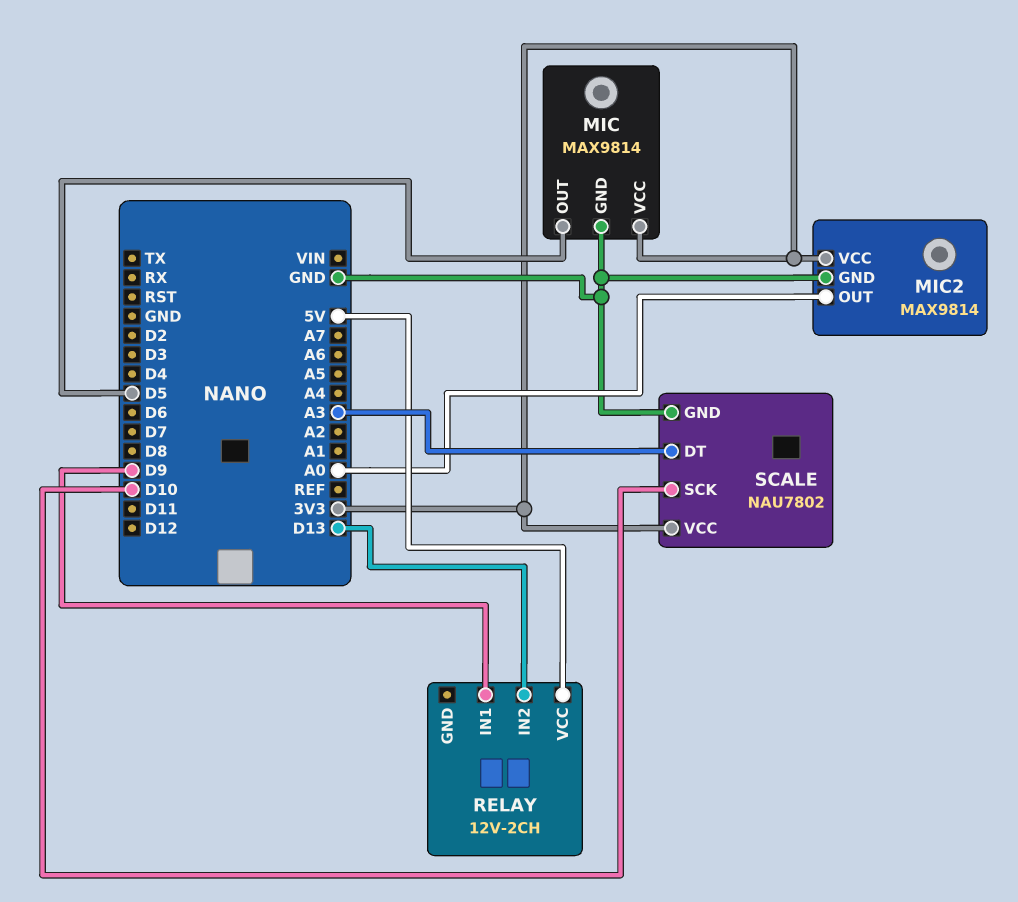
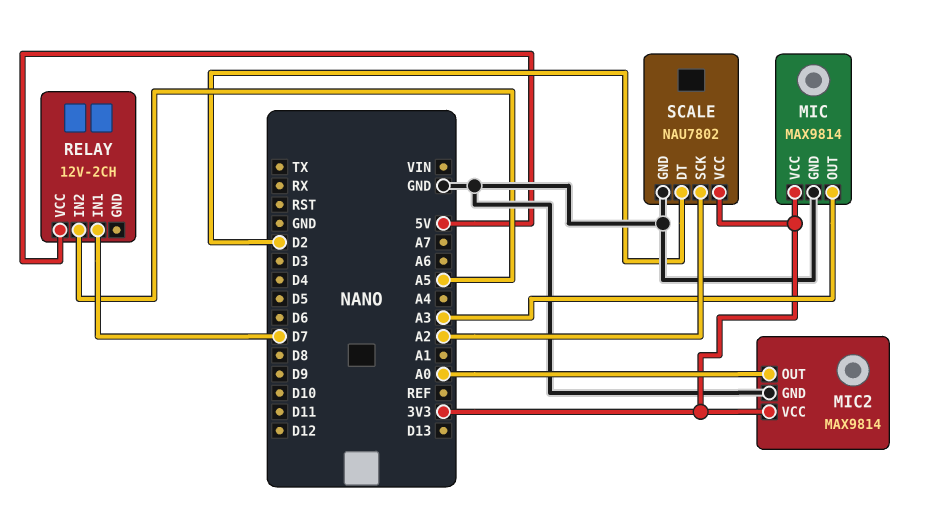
MIC pin OUT: D5 -> A3
RELAY pin IN1: D9 -> D7
RELAY pin IN2: D13 -> A5
SCALE pin DT: A3 -> D2
SCALE pin SCK: D10 -> A2

